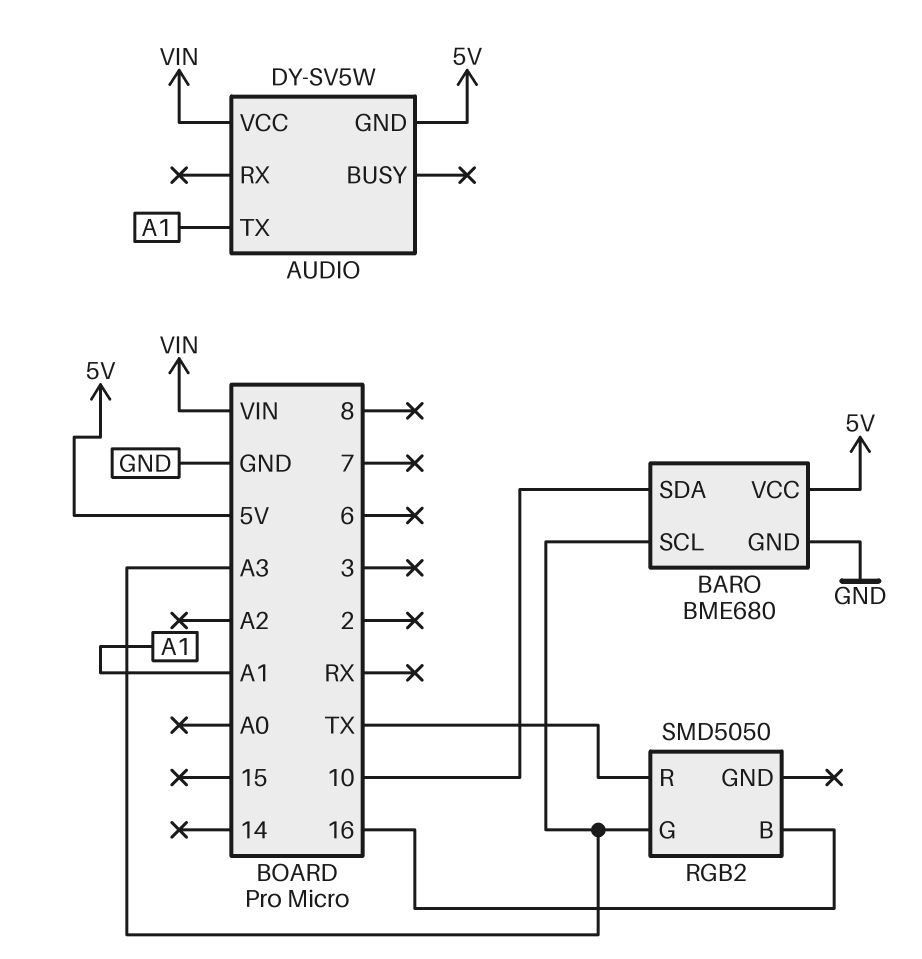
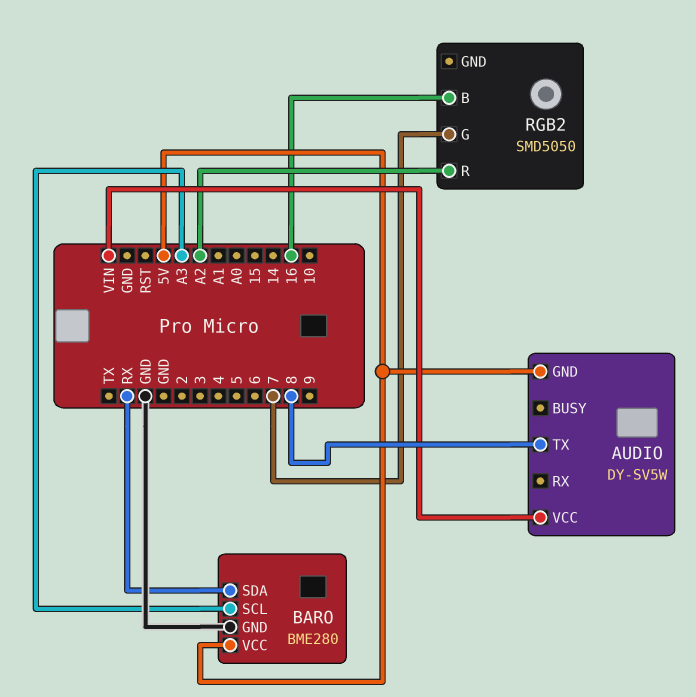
AUDIO pin TX: A1 -> 8
BARO: BME680 -> BME280
BARO pin SDA: 10 -> RX
RGB2 pin G: A3 -> 7
RGB2 pin R: TX -> A2

